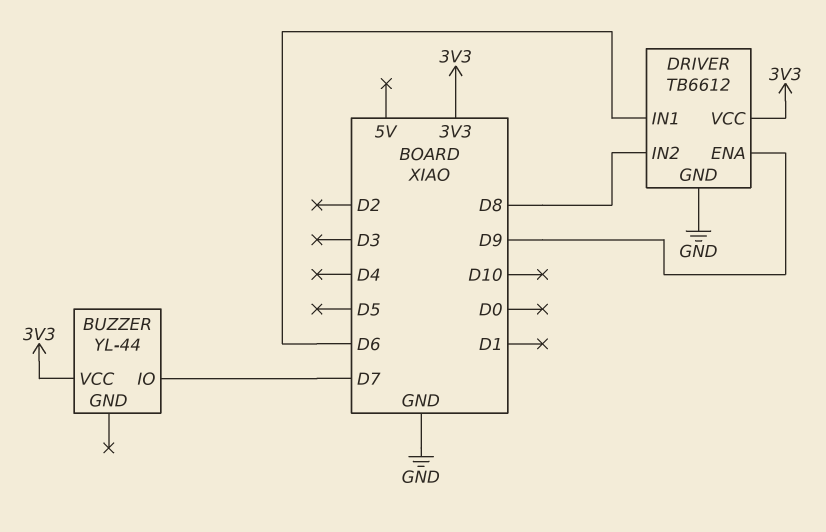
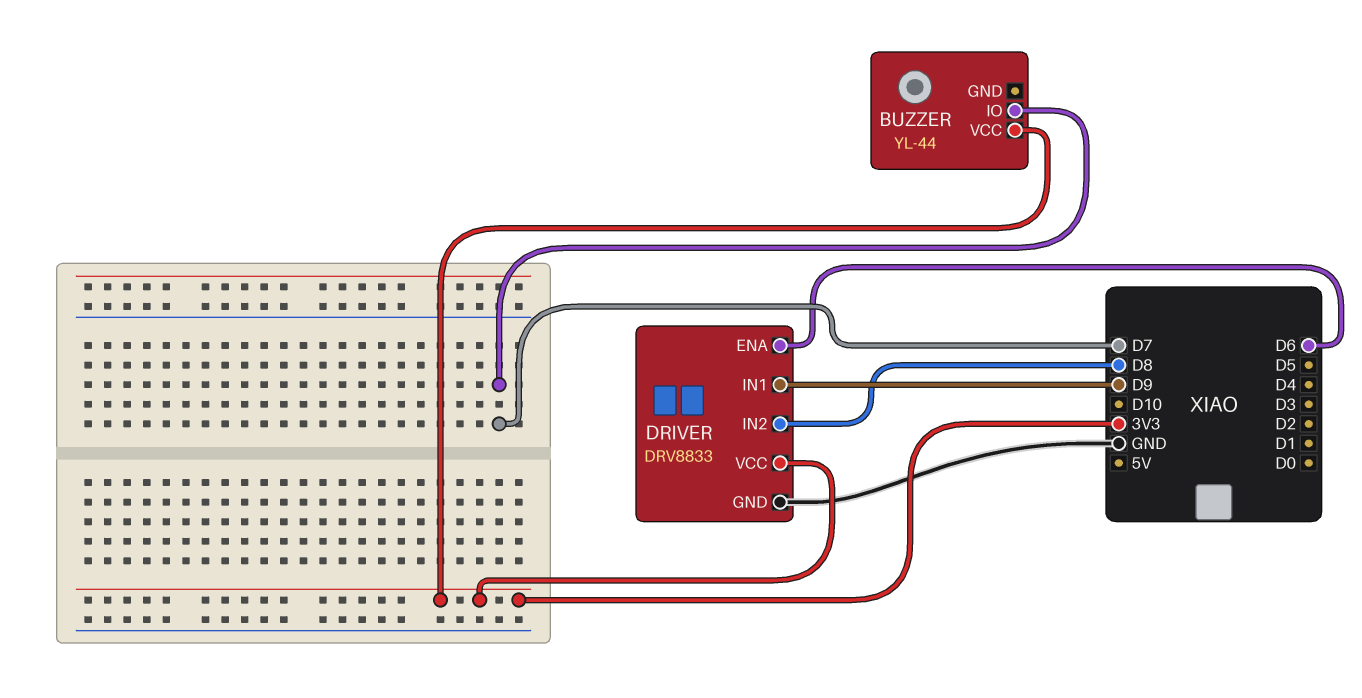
DRIVER: TB6612 -> DRV8833
DRIVER pin ENA: D9 -> D6
DRIVER pin IN1: D6 -> D9

